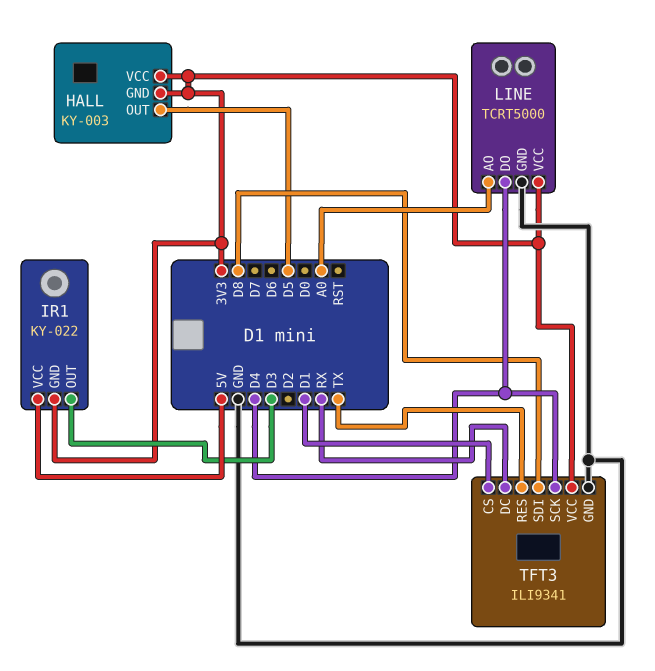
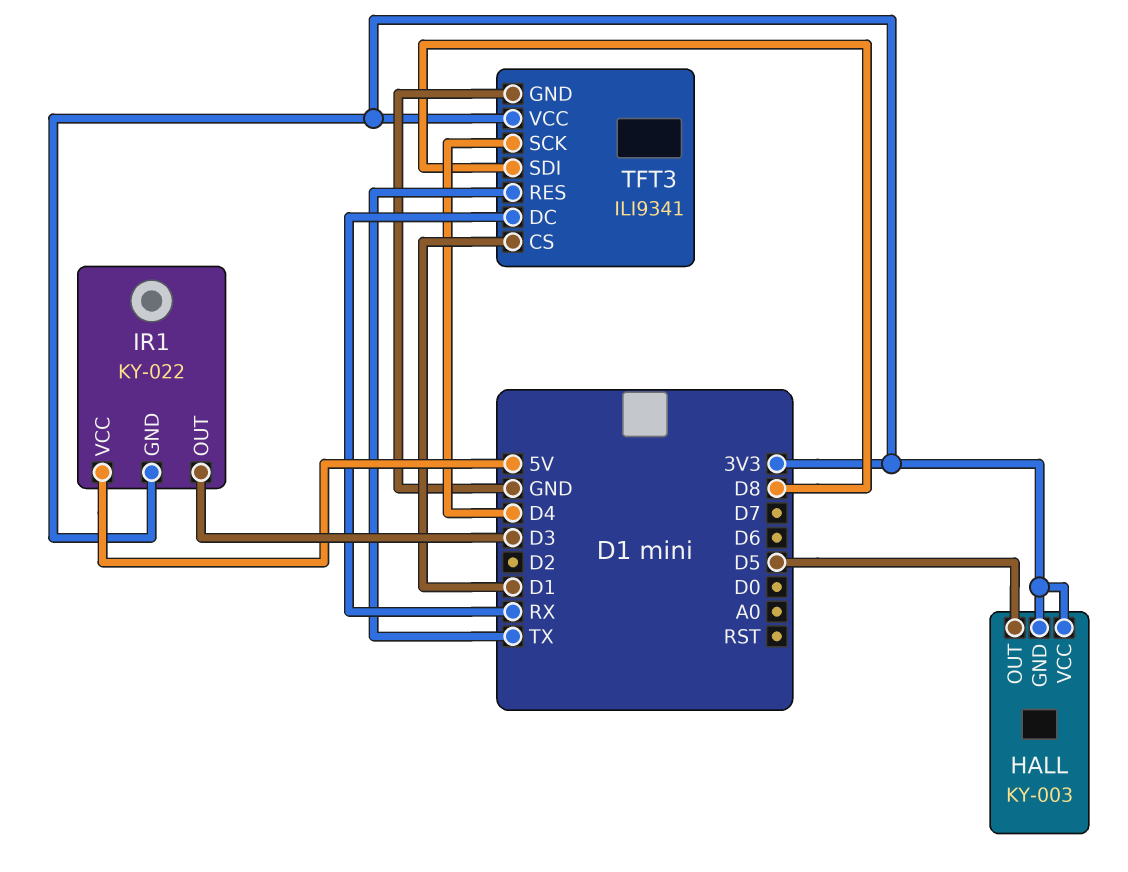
LINE: TCRT5000 -> none
LINE pin AO: A0 -> none
LINE pin DO: D4 -> none
LINE pin GND: GND -> none
LINE pin VCC: 3V3 -> none

